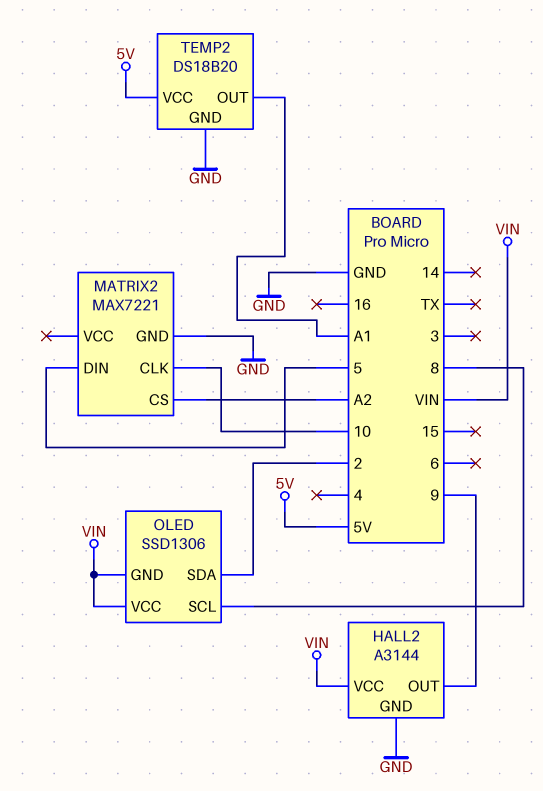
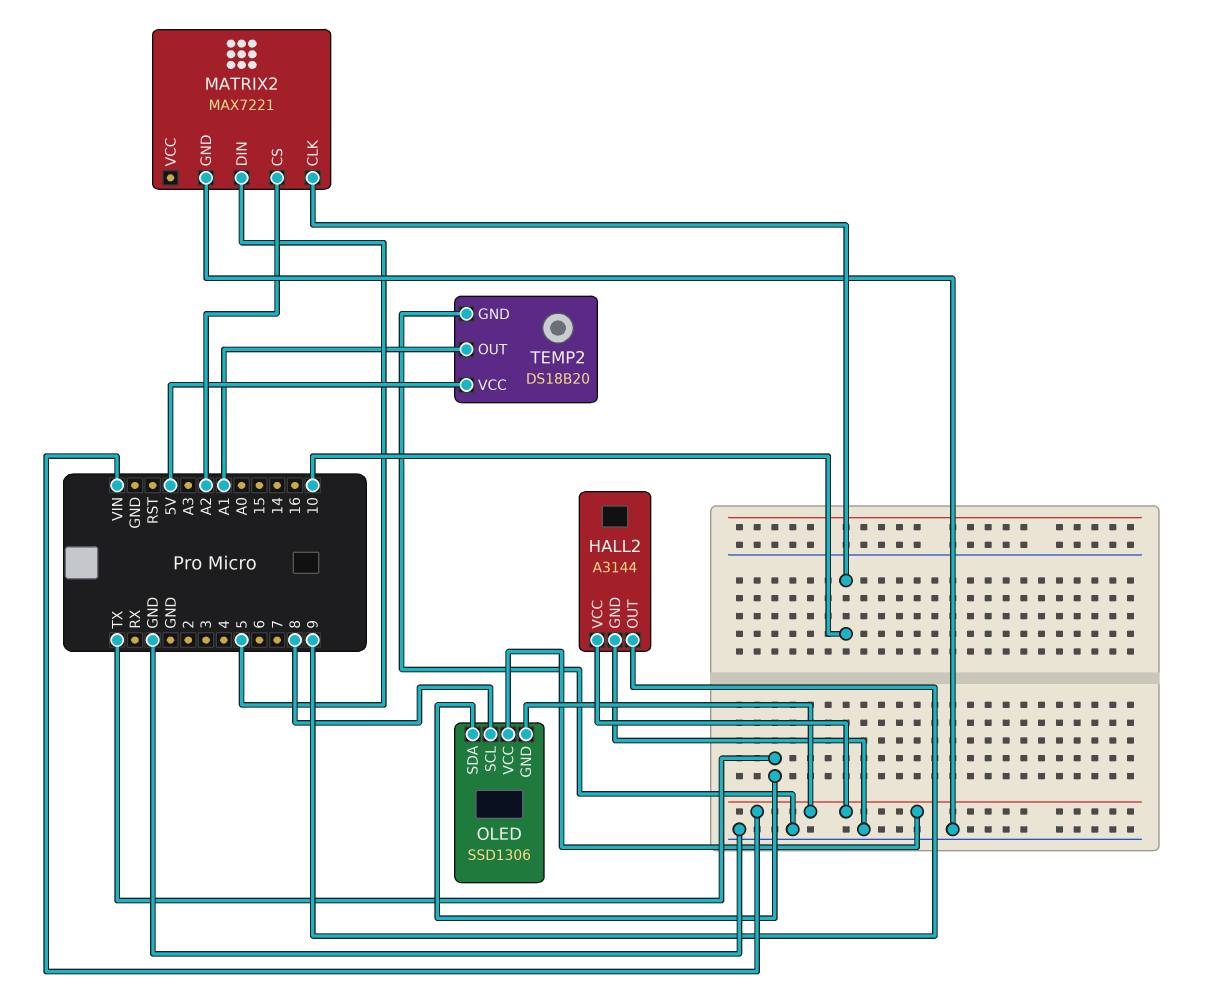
OLED pin SDA: 2 -> TX

